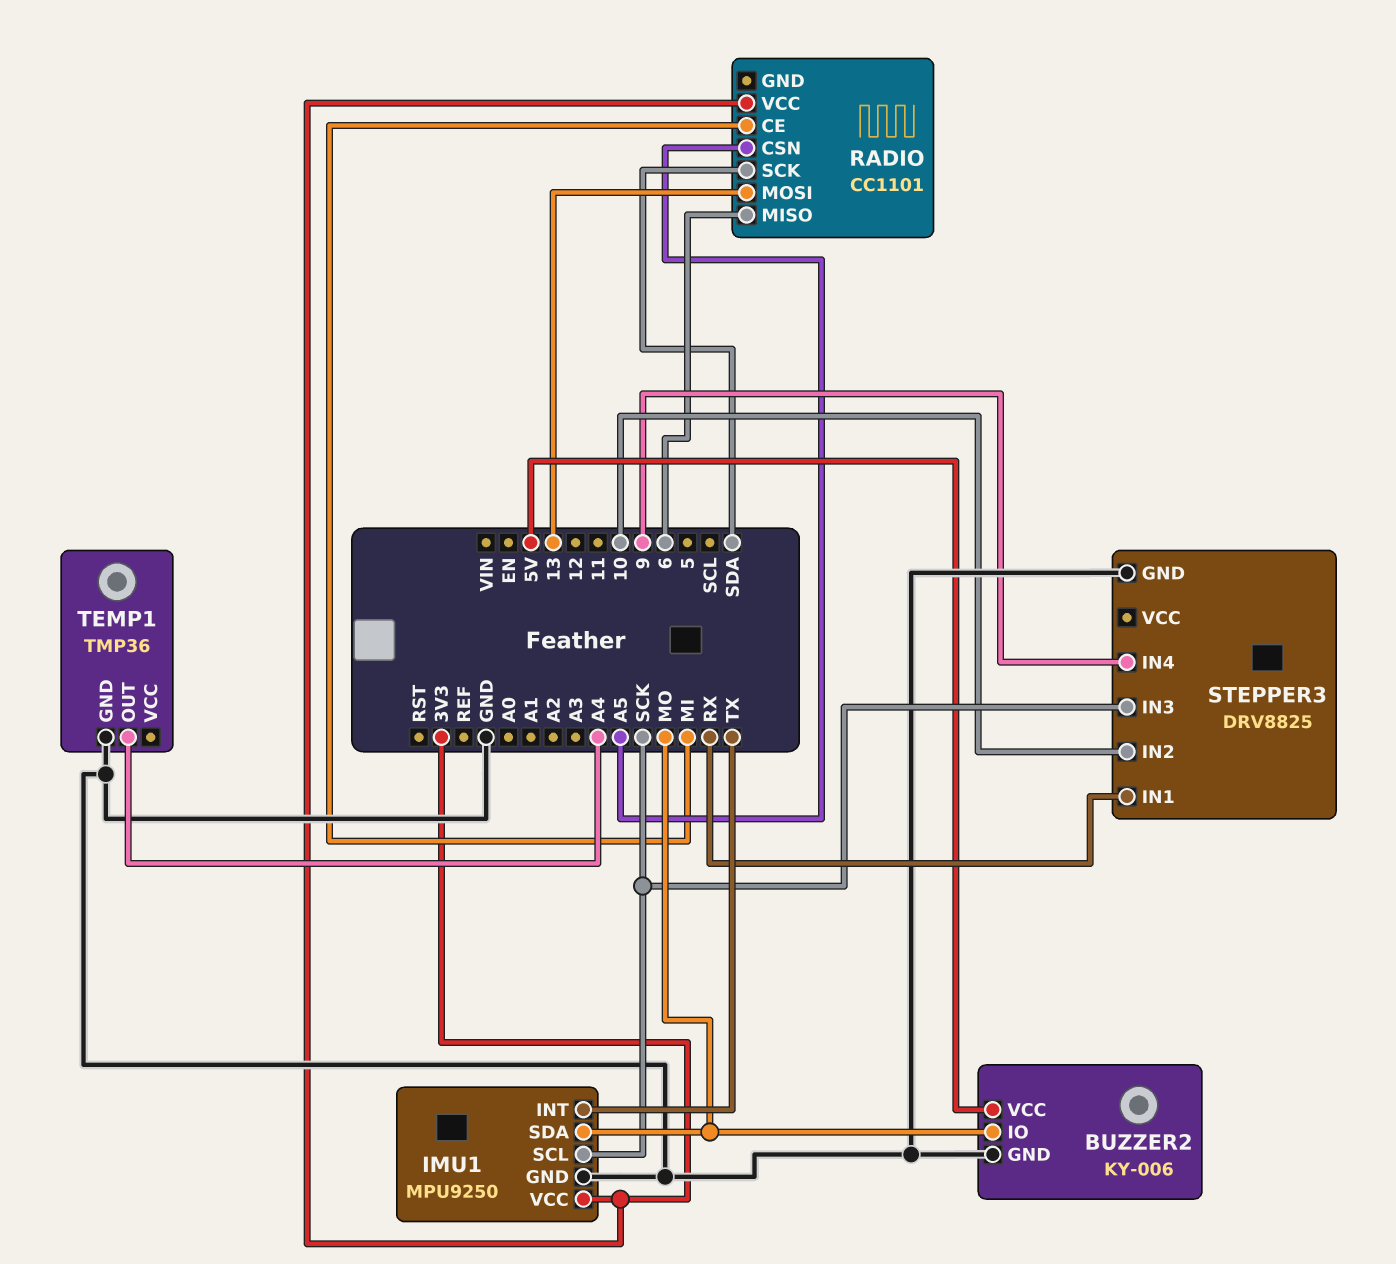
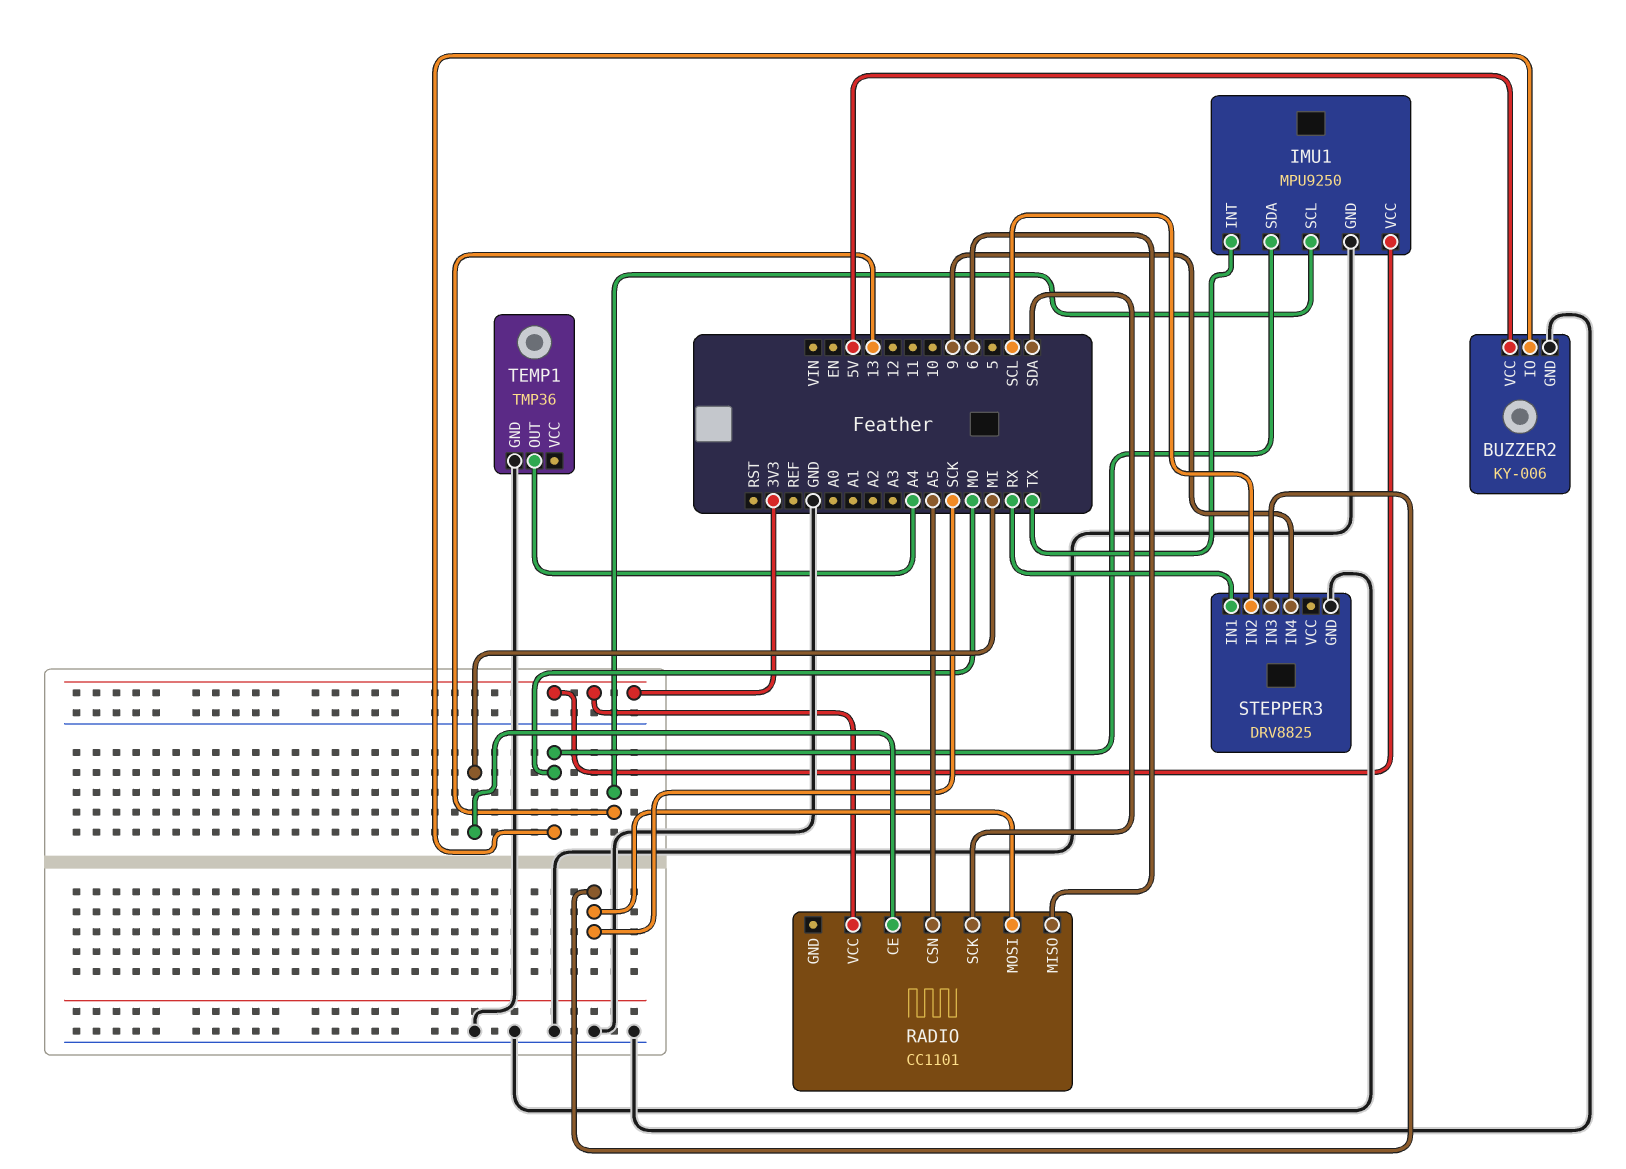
IMU1 pin SCL: SCK -> 13
RADIO pin MOSI: 13 -> SCK
STEPPER3 pin IN2: 10 -> SCL

